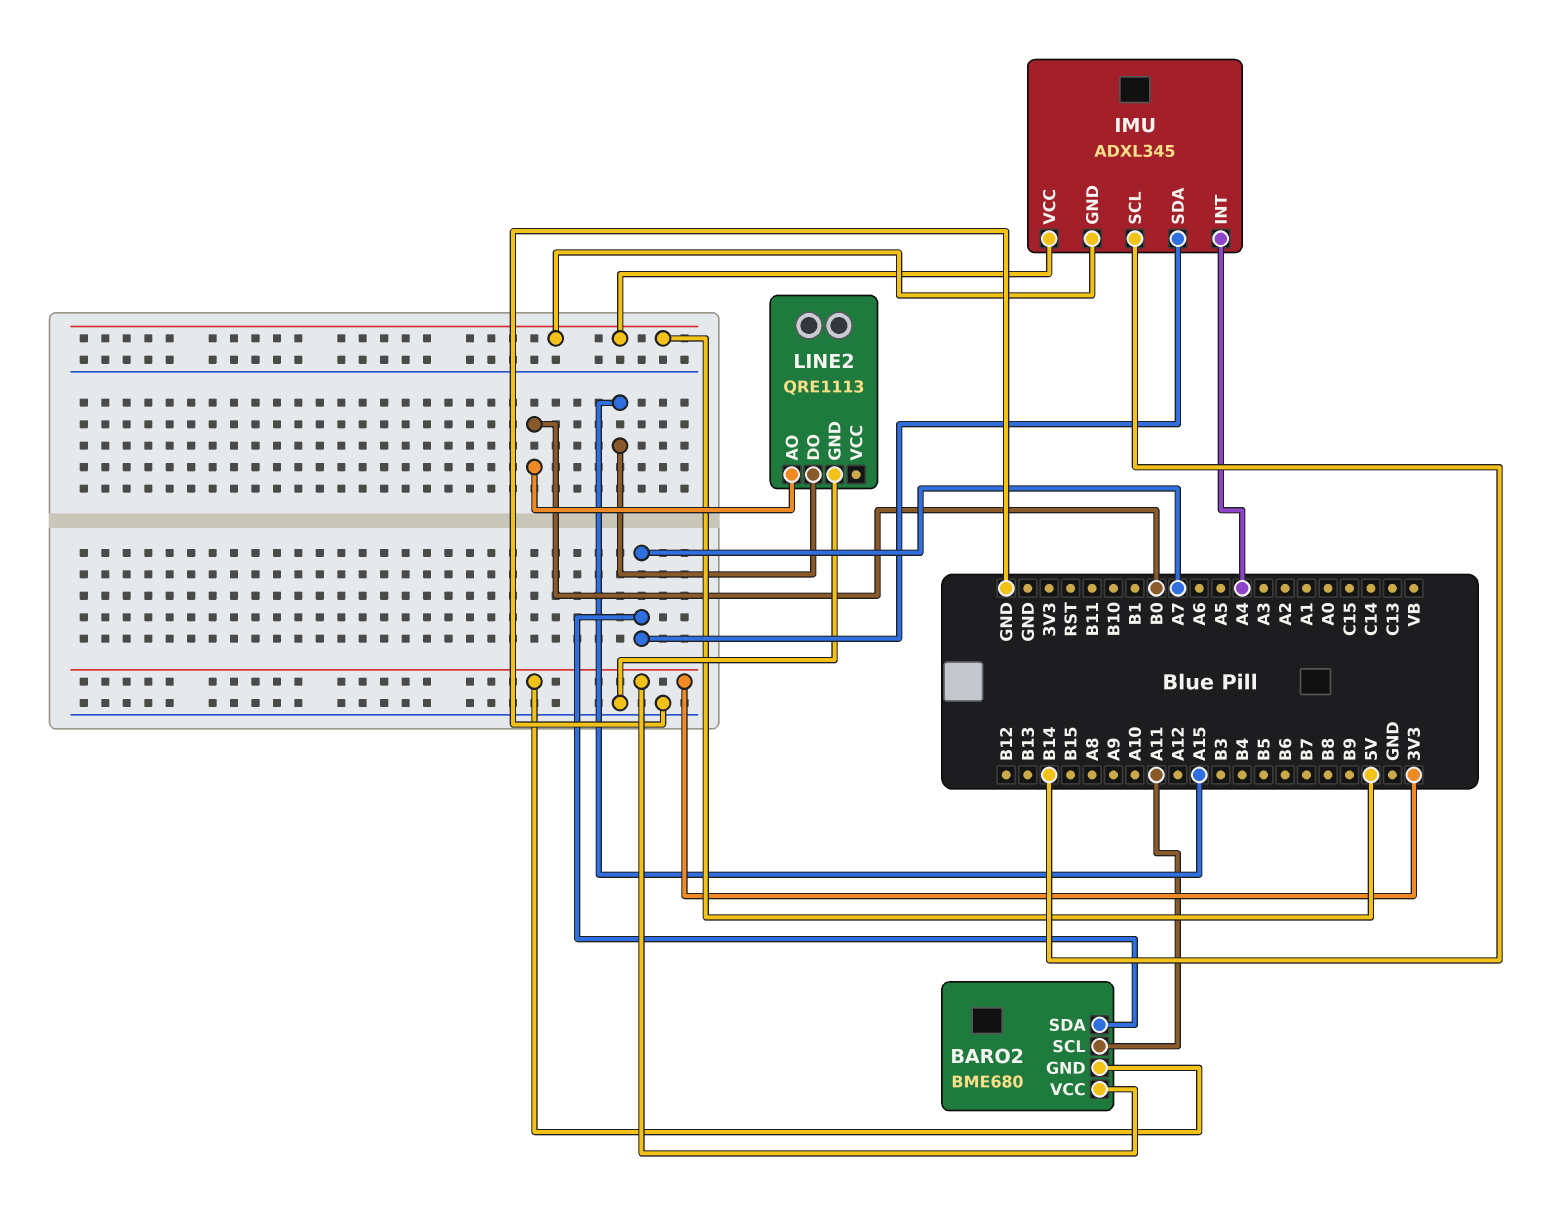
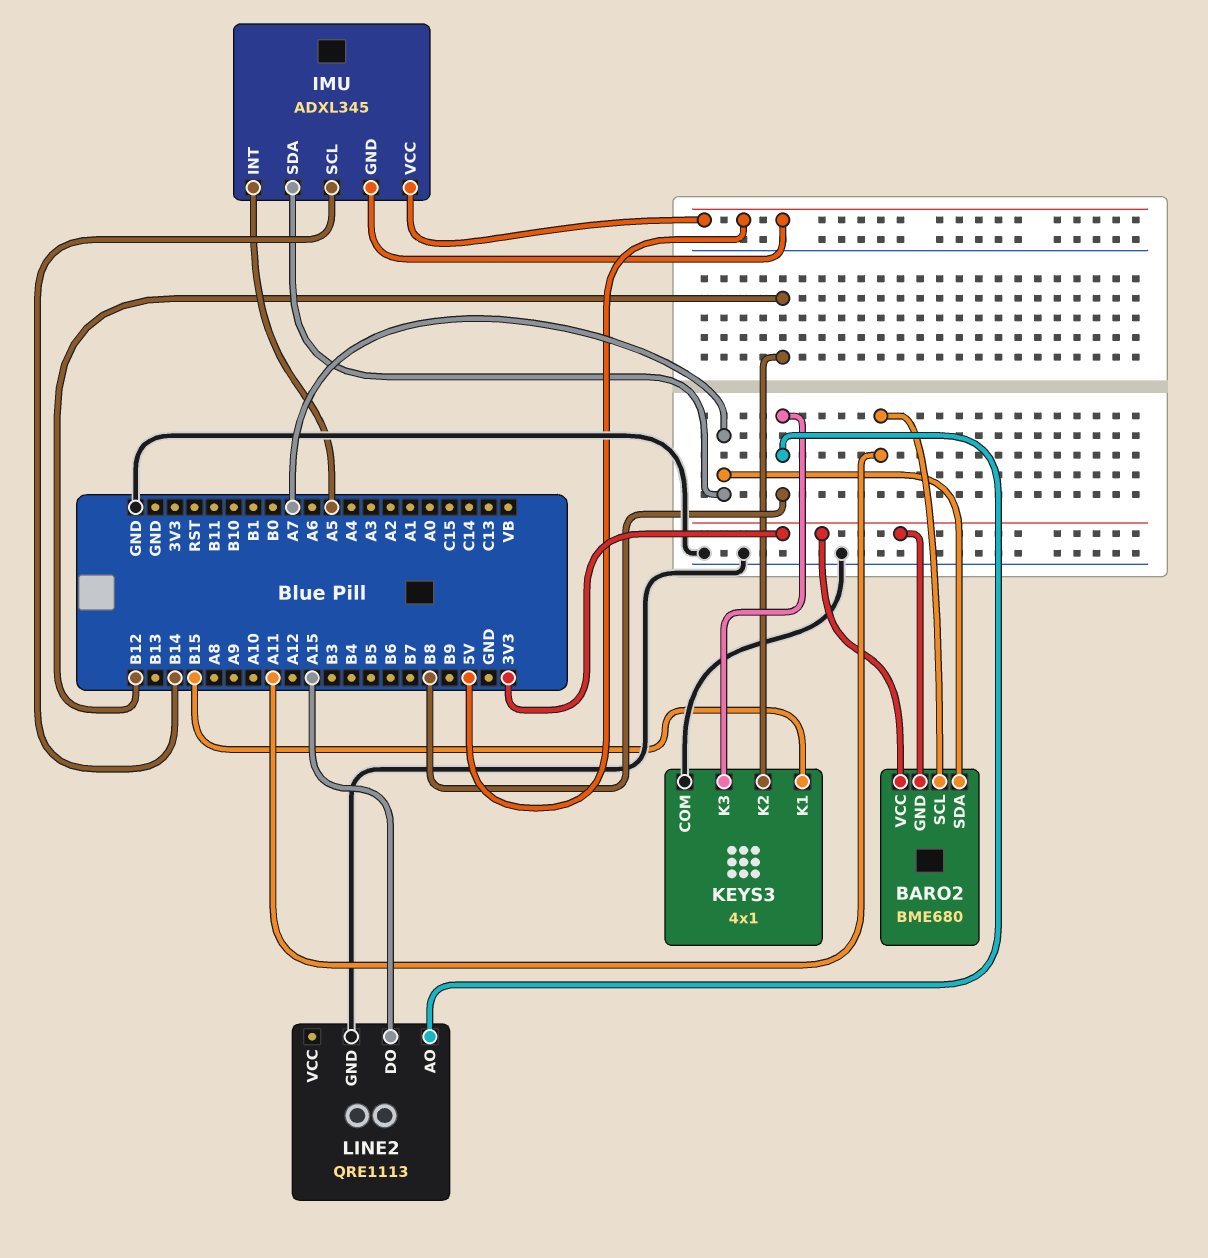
IMU pin INT: A4 -> A5
KEYS3: none -> 4x1
KEYS3 pin COM: none -> GND
KEYS3 pin K1: none -> B15
KEYS3 pin K2: none -> B12
KEYS3 pin K3: none -> B8
LINE2 pin AO: B0 -> B8

